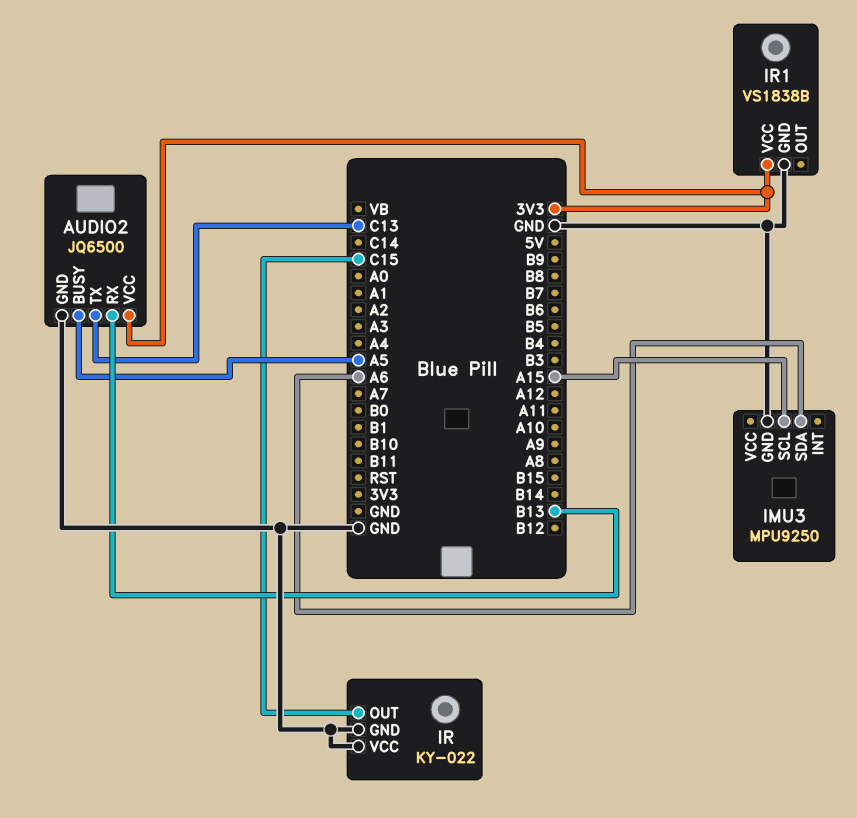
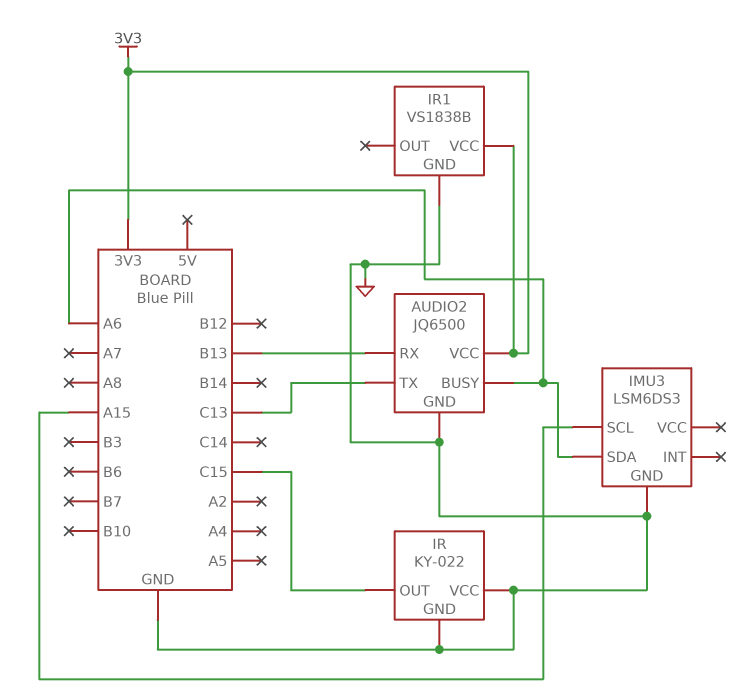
AUDIO2 pin BUSY: A5 -> A6
IMU3: MPU9250 -> LSM6DS3

